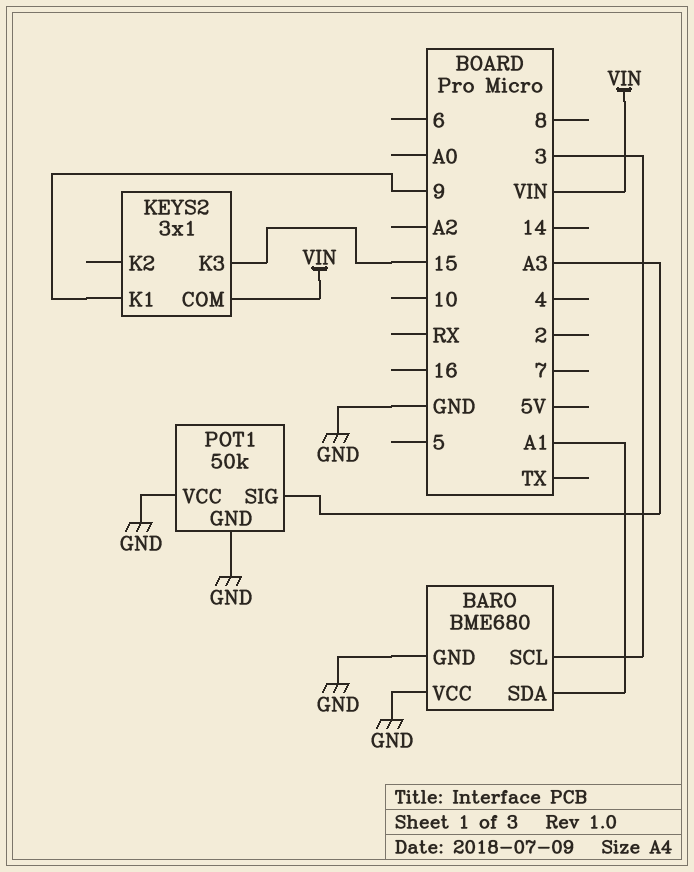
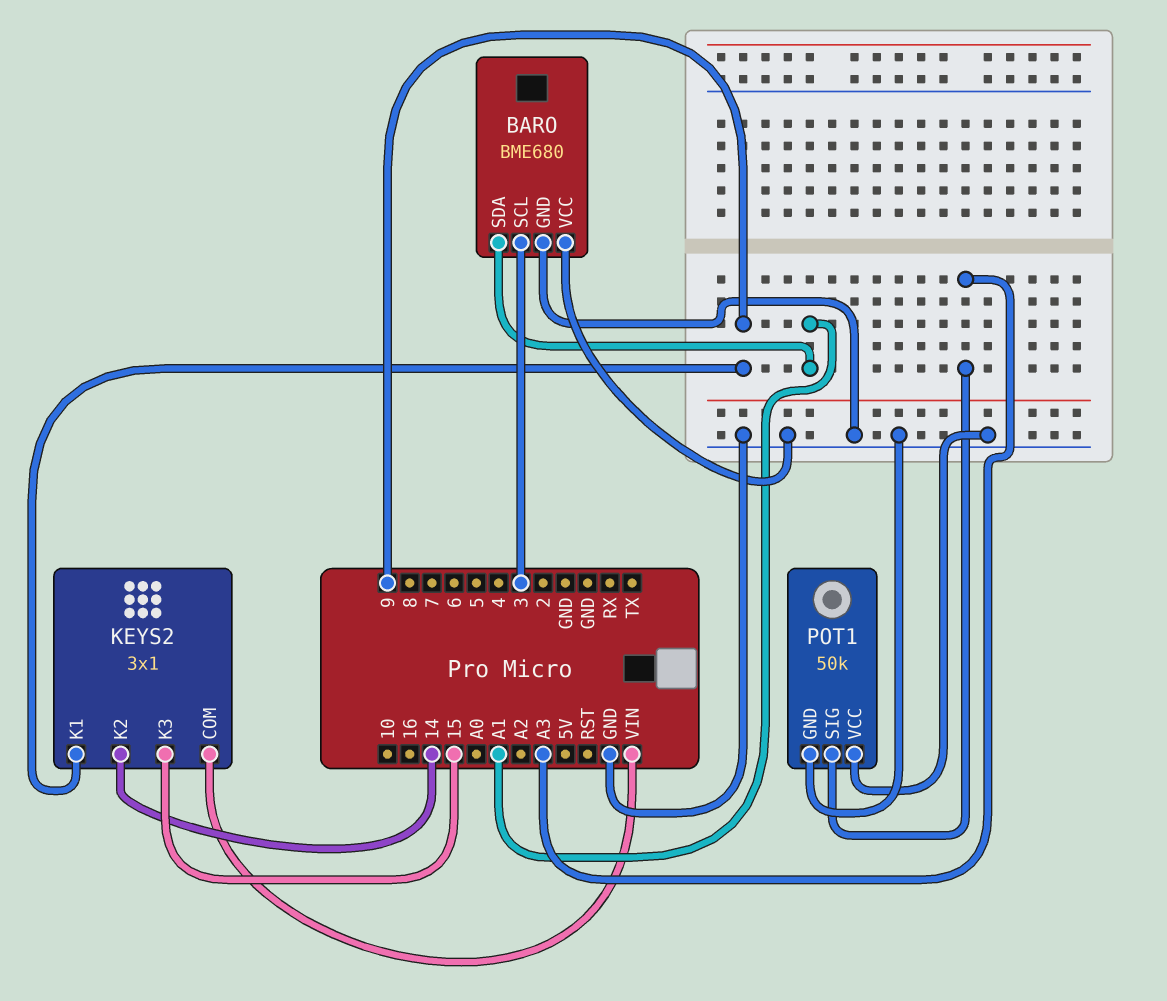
KEYS2 pin K2: none -> 14

